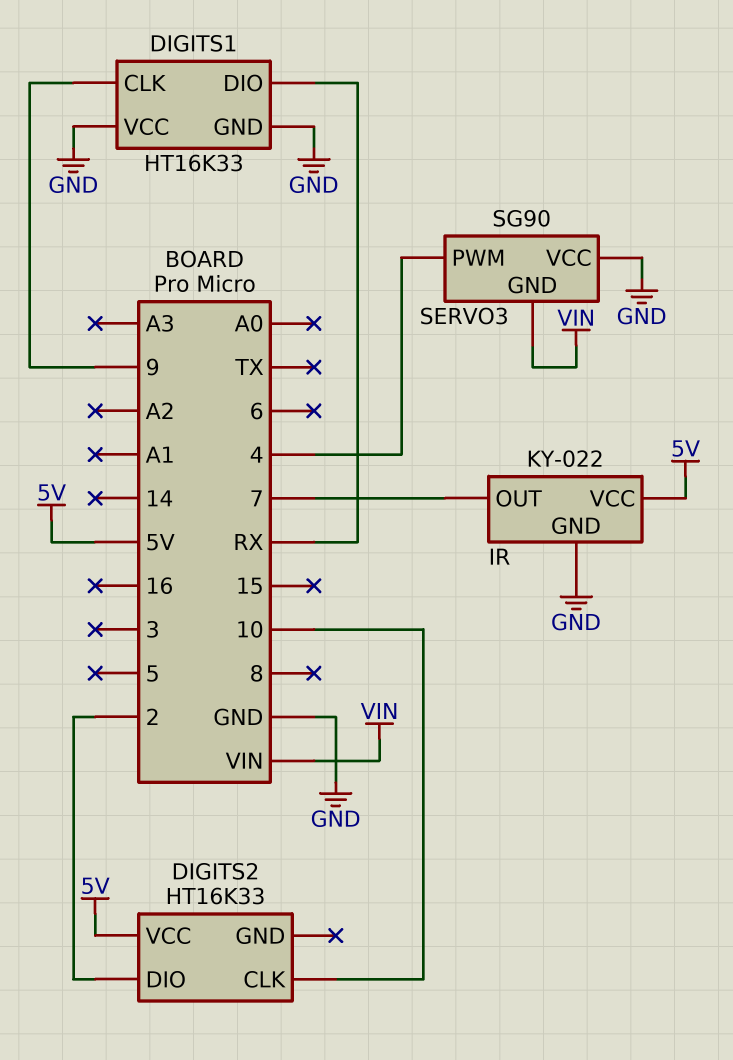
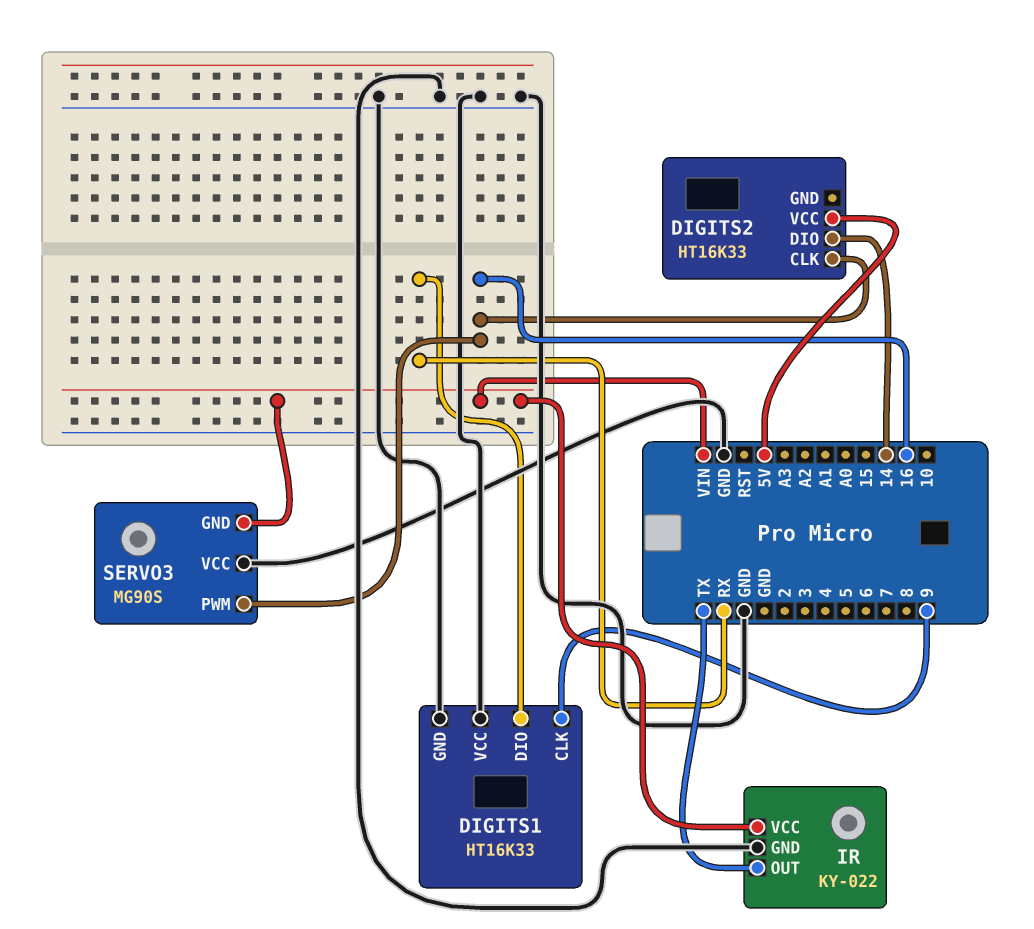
DIGITS2 pin CLK: 10 -> 16
DIGITS2 pin DIO: 2 -> 14
IR pin OUT: 7 -> TX
IR pin VCC: 5V -> VIN
SERVO3: SG90 -> MG90S
SERVO3 pin PWM: 4 -> 16

